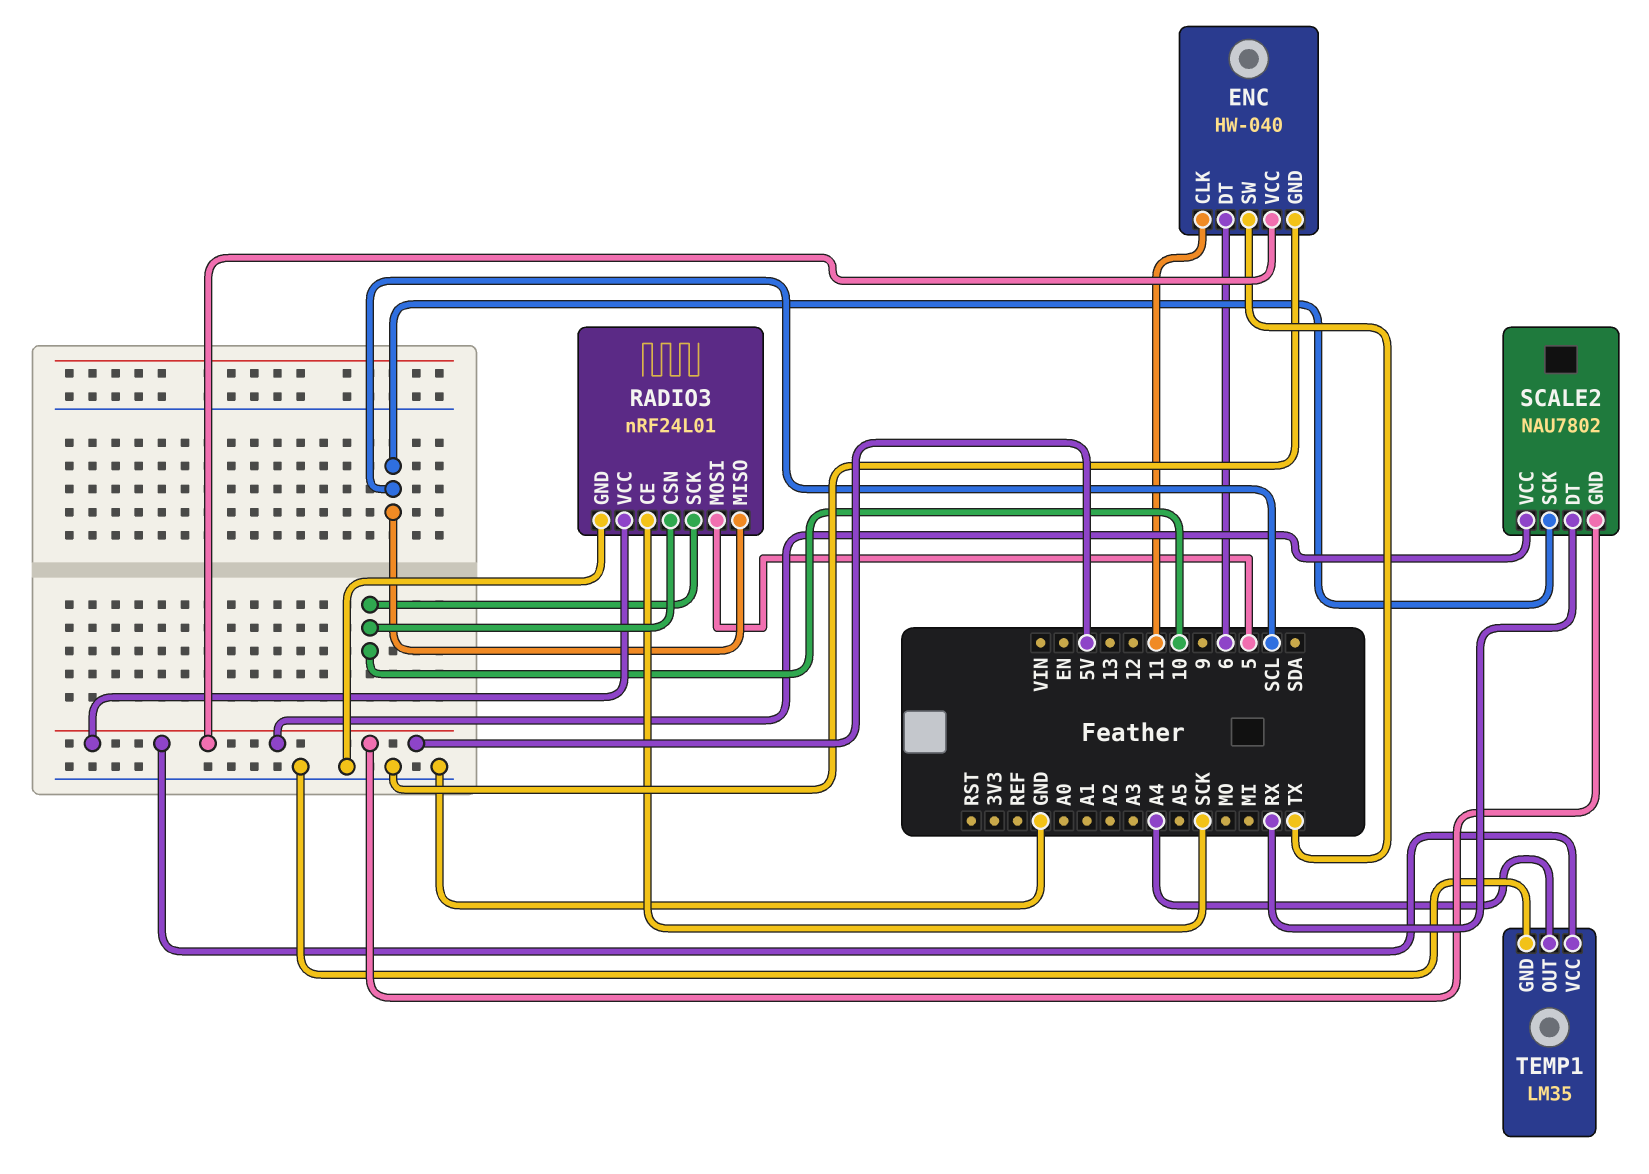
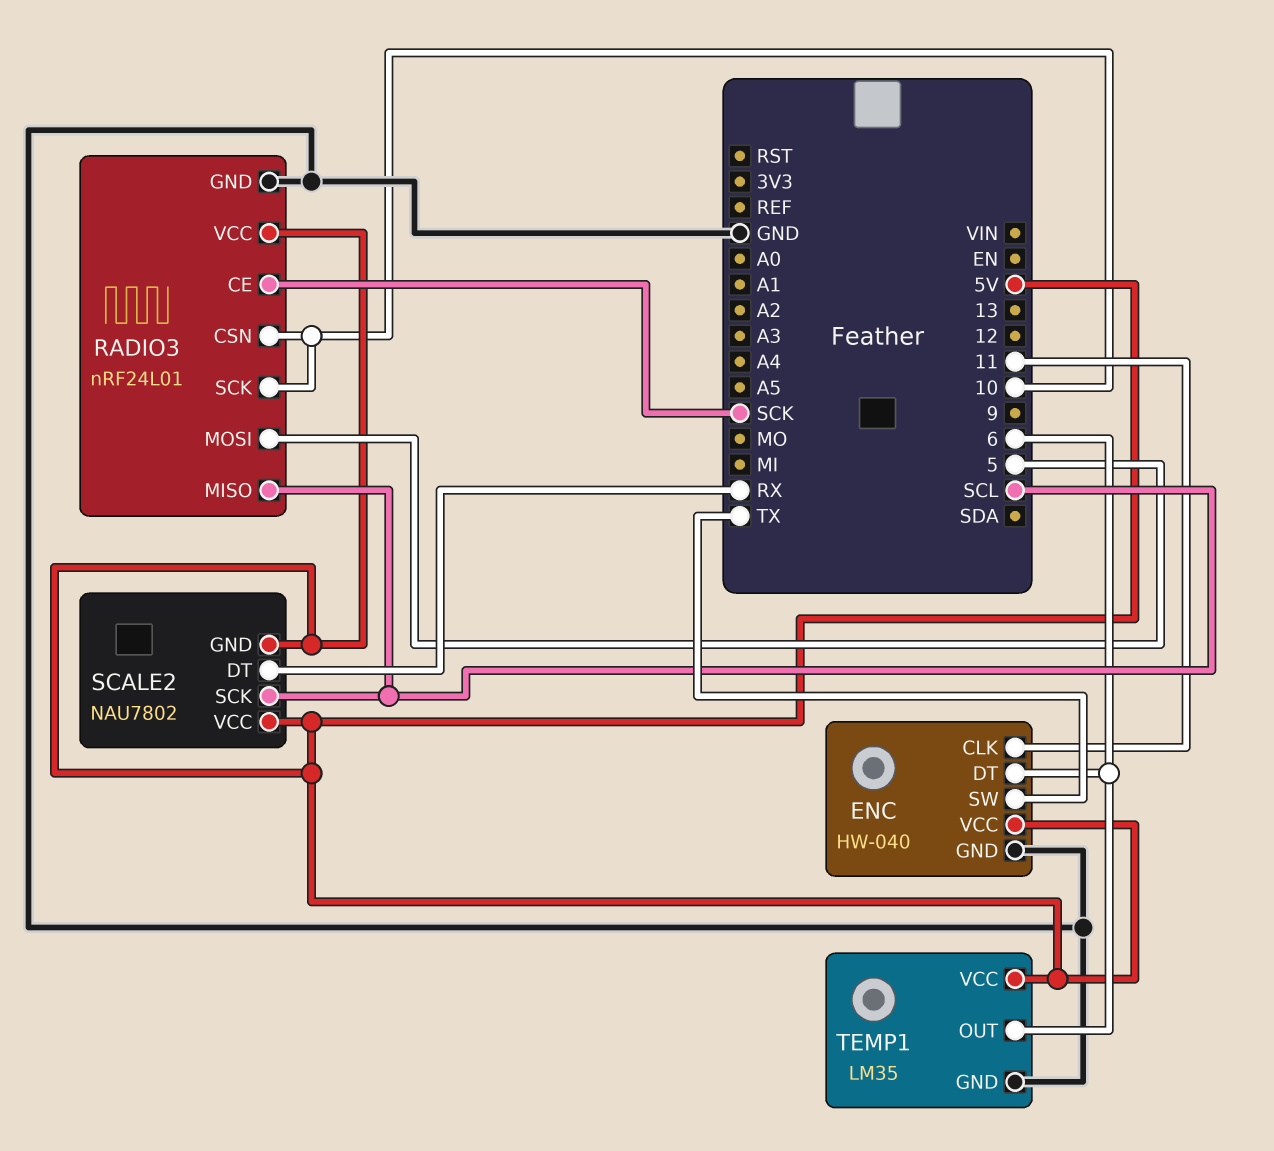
TEMP1 pin OUT: A4 -> 6

